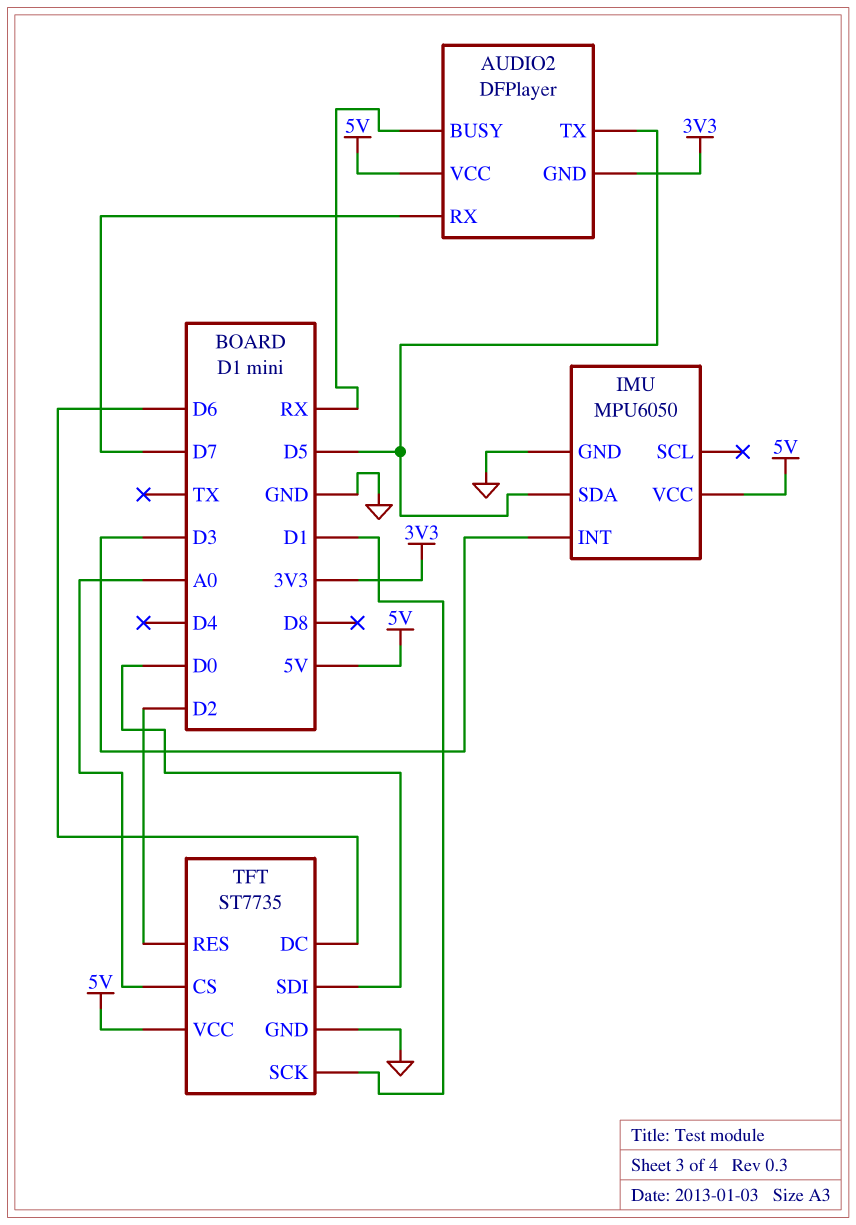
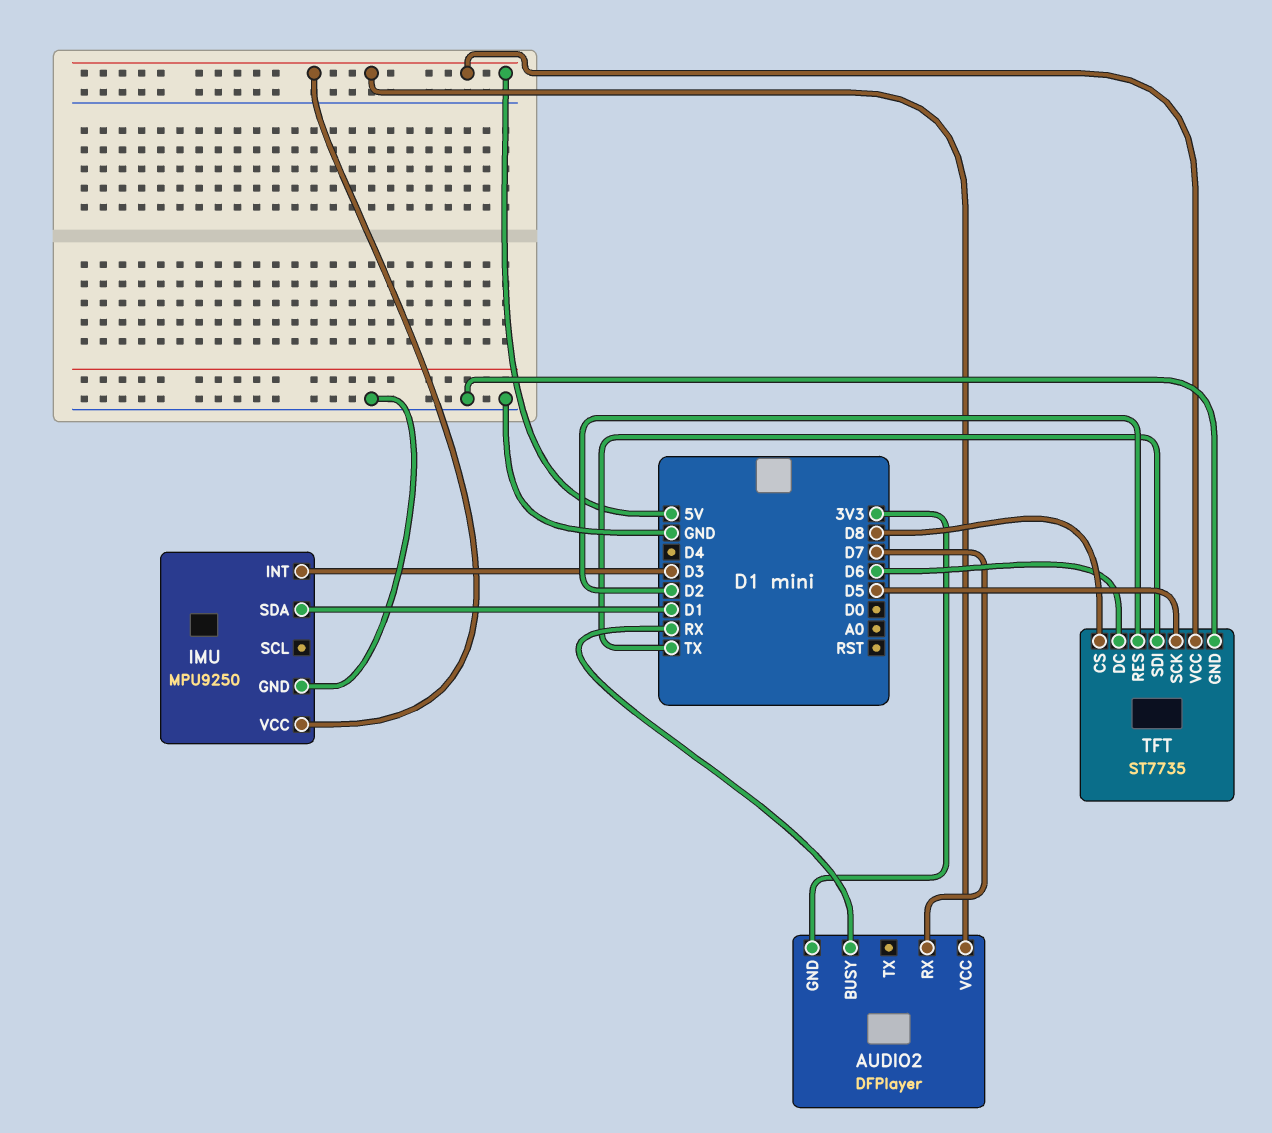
AUDIO2 pin TX: D5 -> none
IMU: MPU6050 -> MPU9250
IMU pin SDA: D5 -> D1
TFT pin CS: A0 -> D8
TFT pin SCK: D1 -> D5
TFT pin SDI: D0 -> TX

